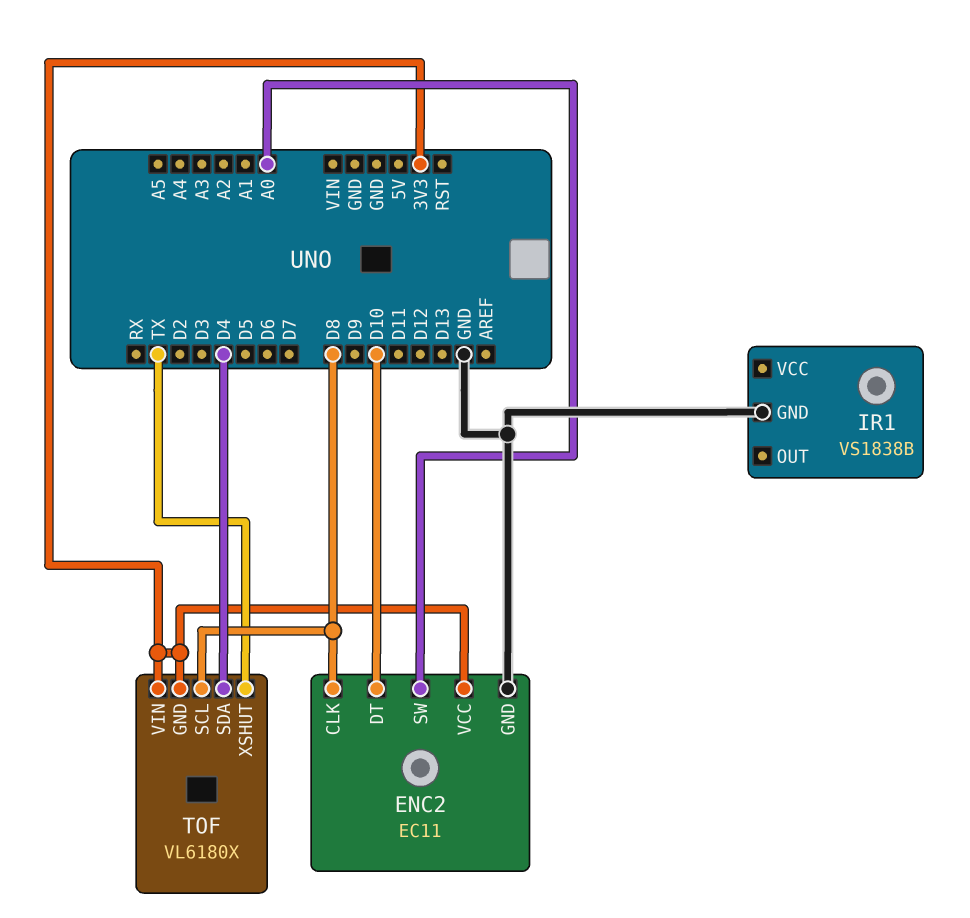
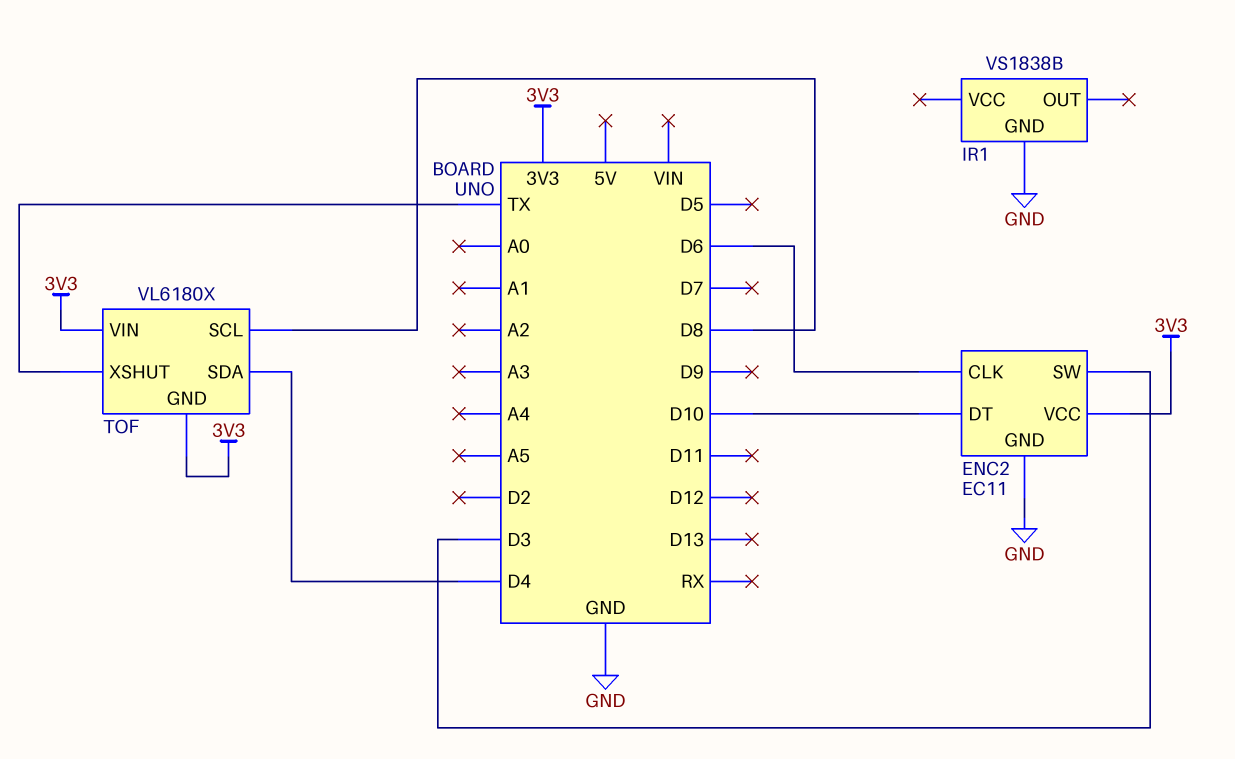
ENC2 pin CLK: D8 -> D6
ENC2 pin SW: A0 -> D3

